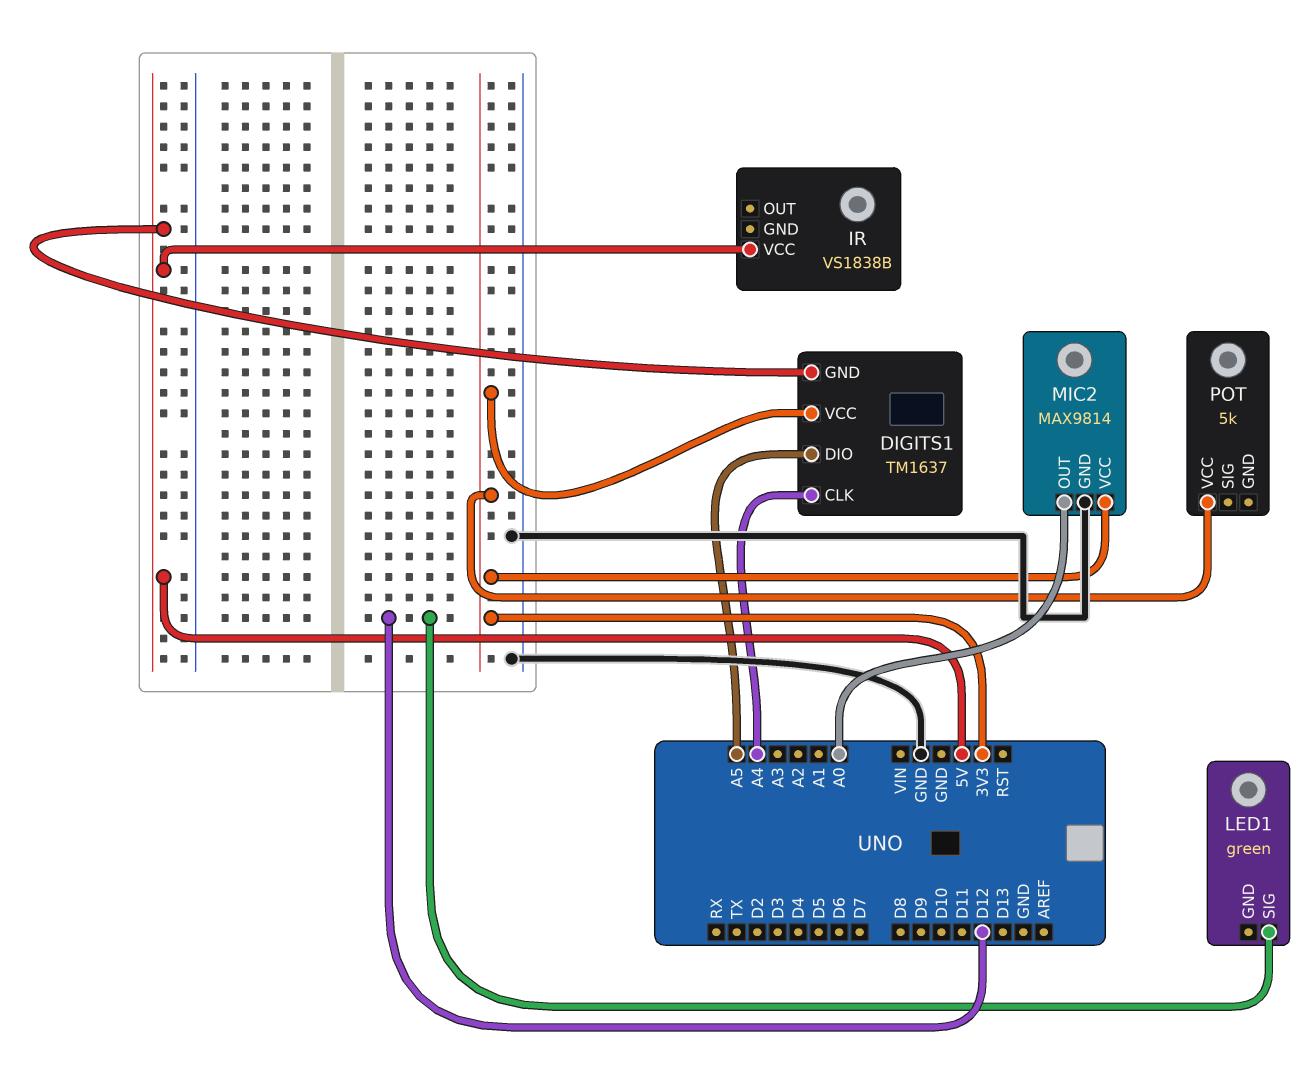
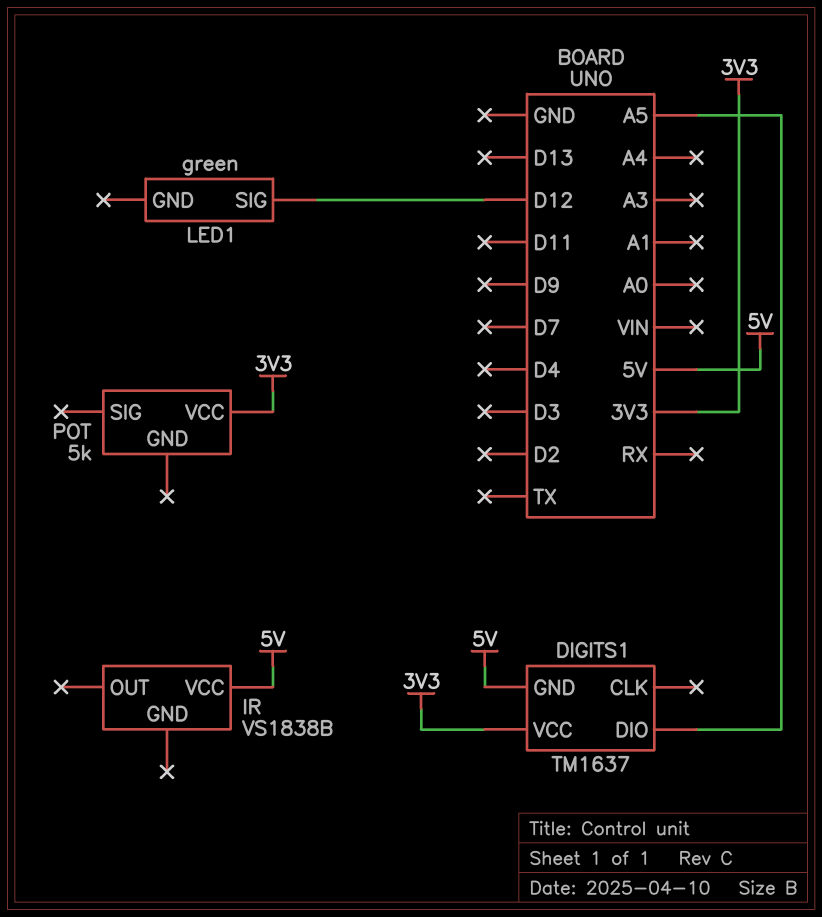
DIGITS1 pin CLK: A4 -> none
MIC2: MAX9814 -> none
MIC2 pin GND: GND -> none
MIC2 pin OUT: A0 -> none
MIC2 pin VCC: 3V3 -> none

